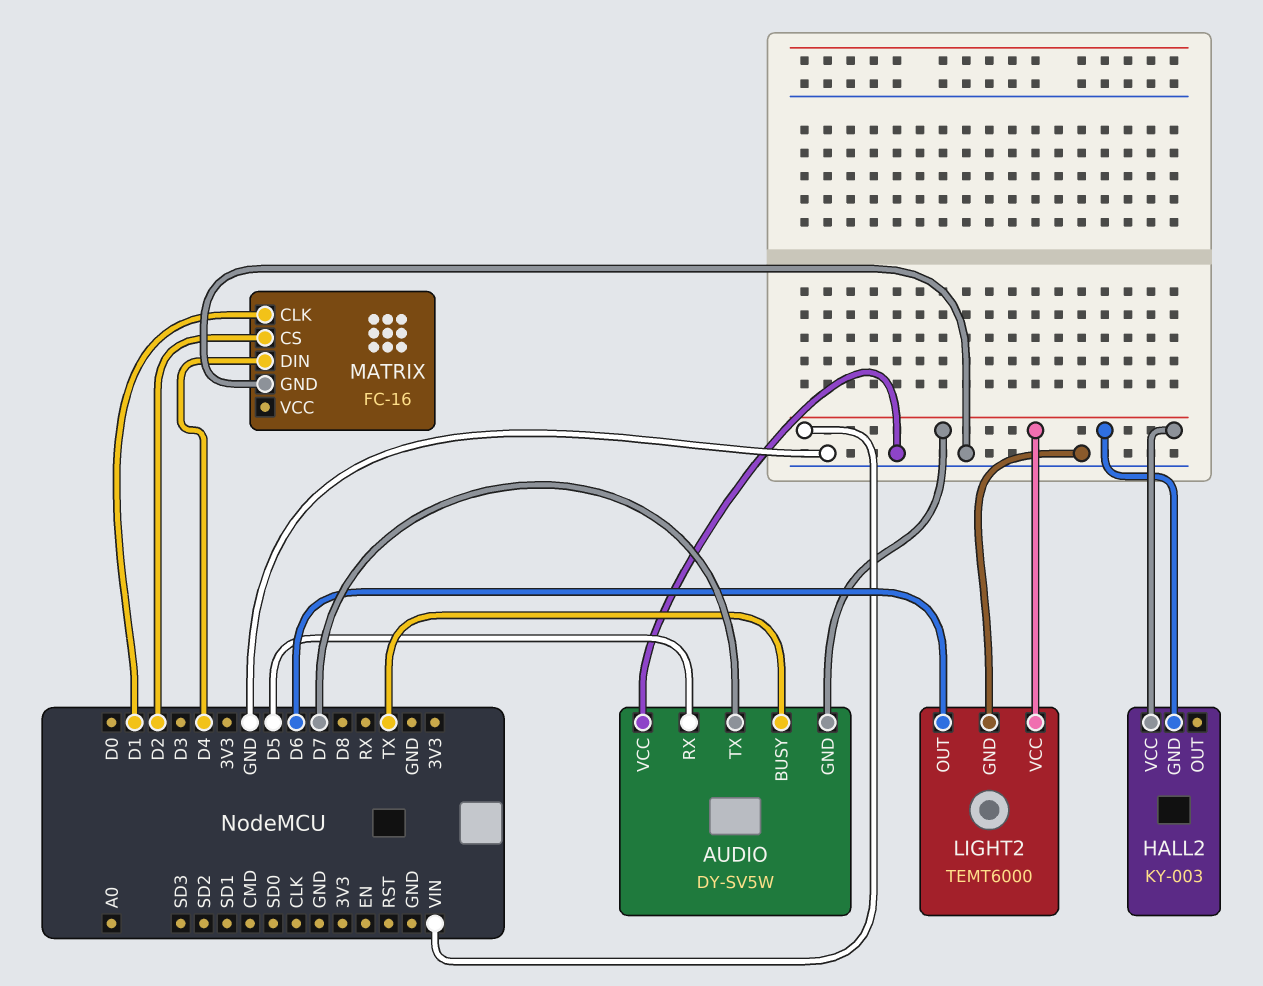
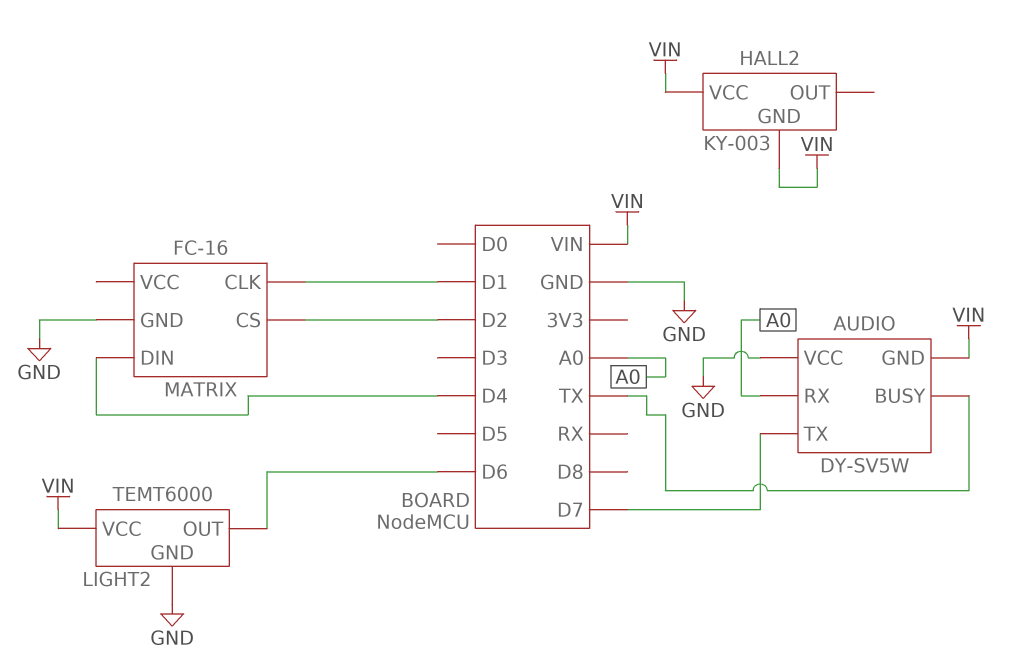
AUDIO pin RX: D5 -> A0

